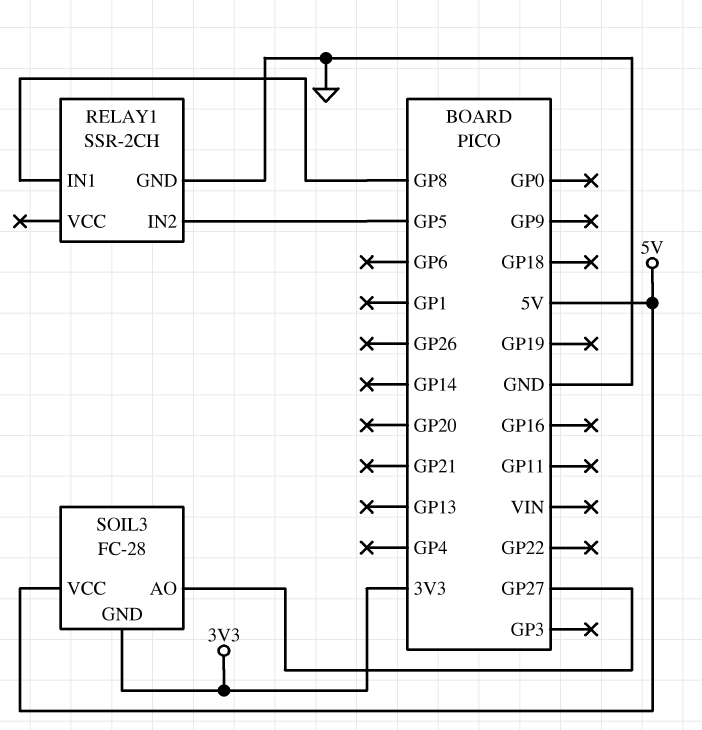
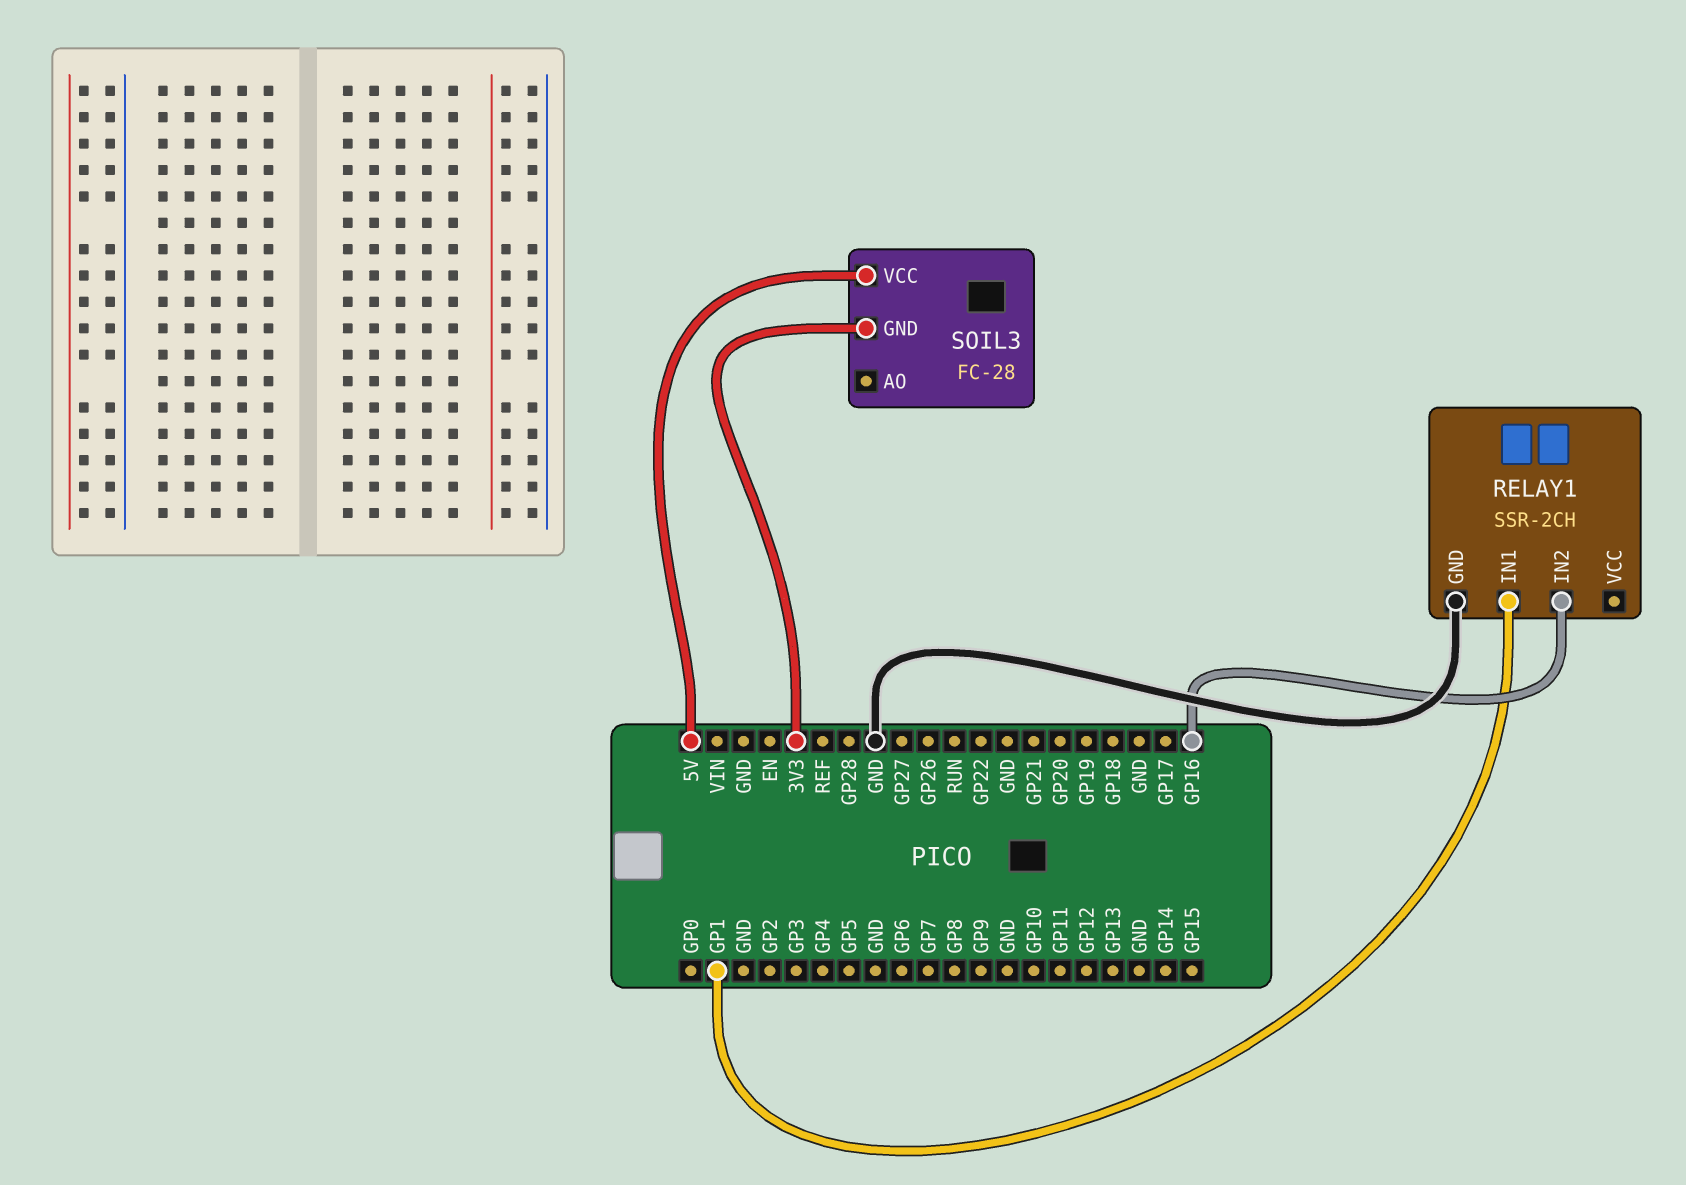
RELAY1 pin IN1: GP8 -> GP1
RELAY1 pin IN2: GP5 -> GP16
SOIL3 pin AO: GP27 -> none

